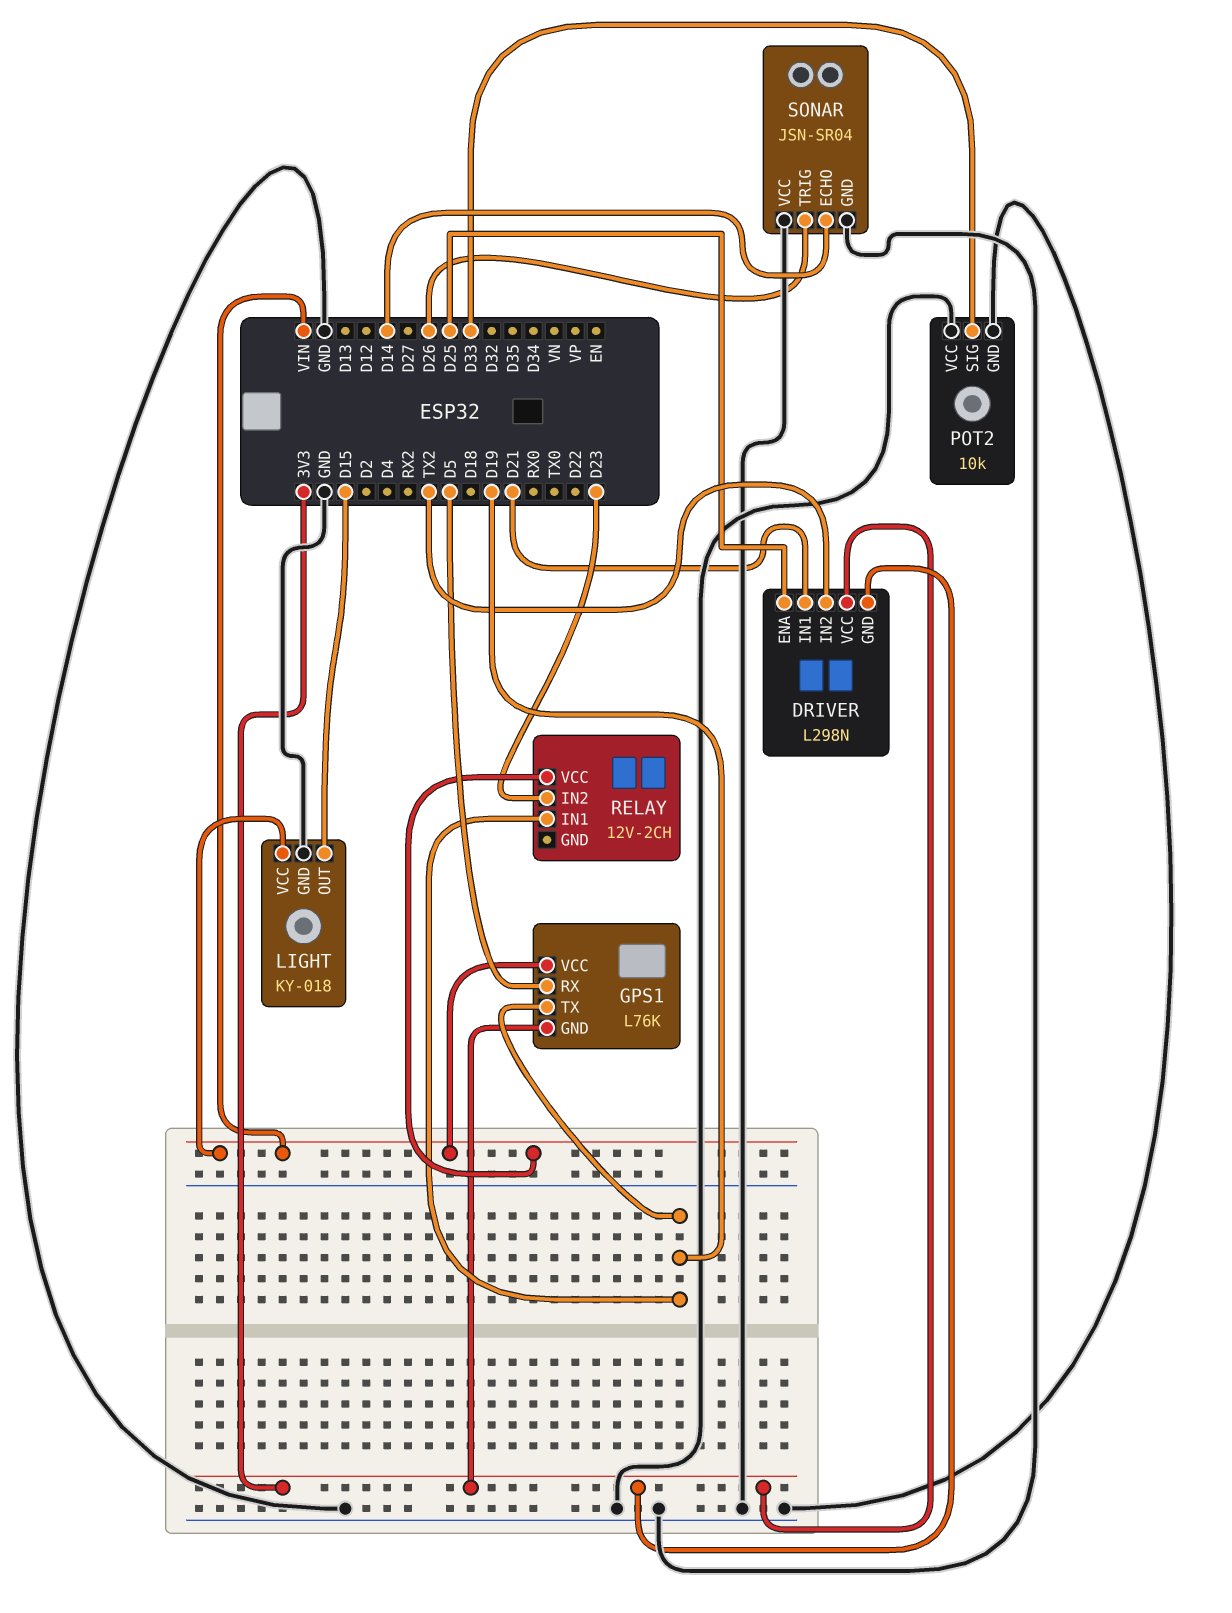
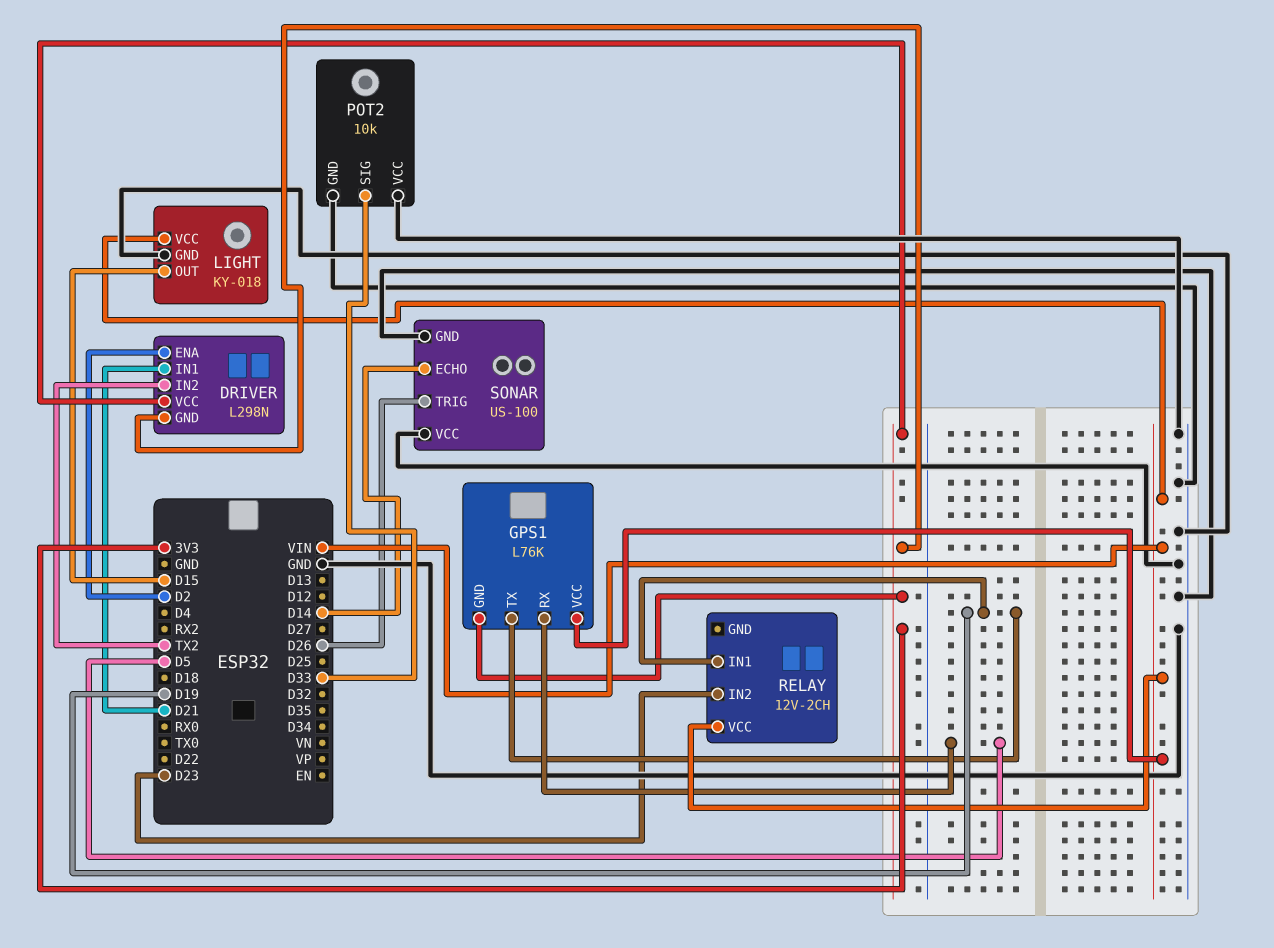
DRIVER pin ENA: D25 -> D2
SONAR: JSN-SR04 -> US-100

